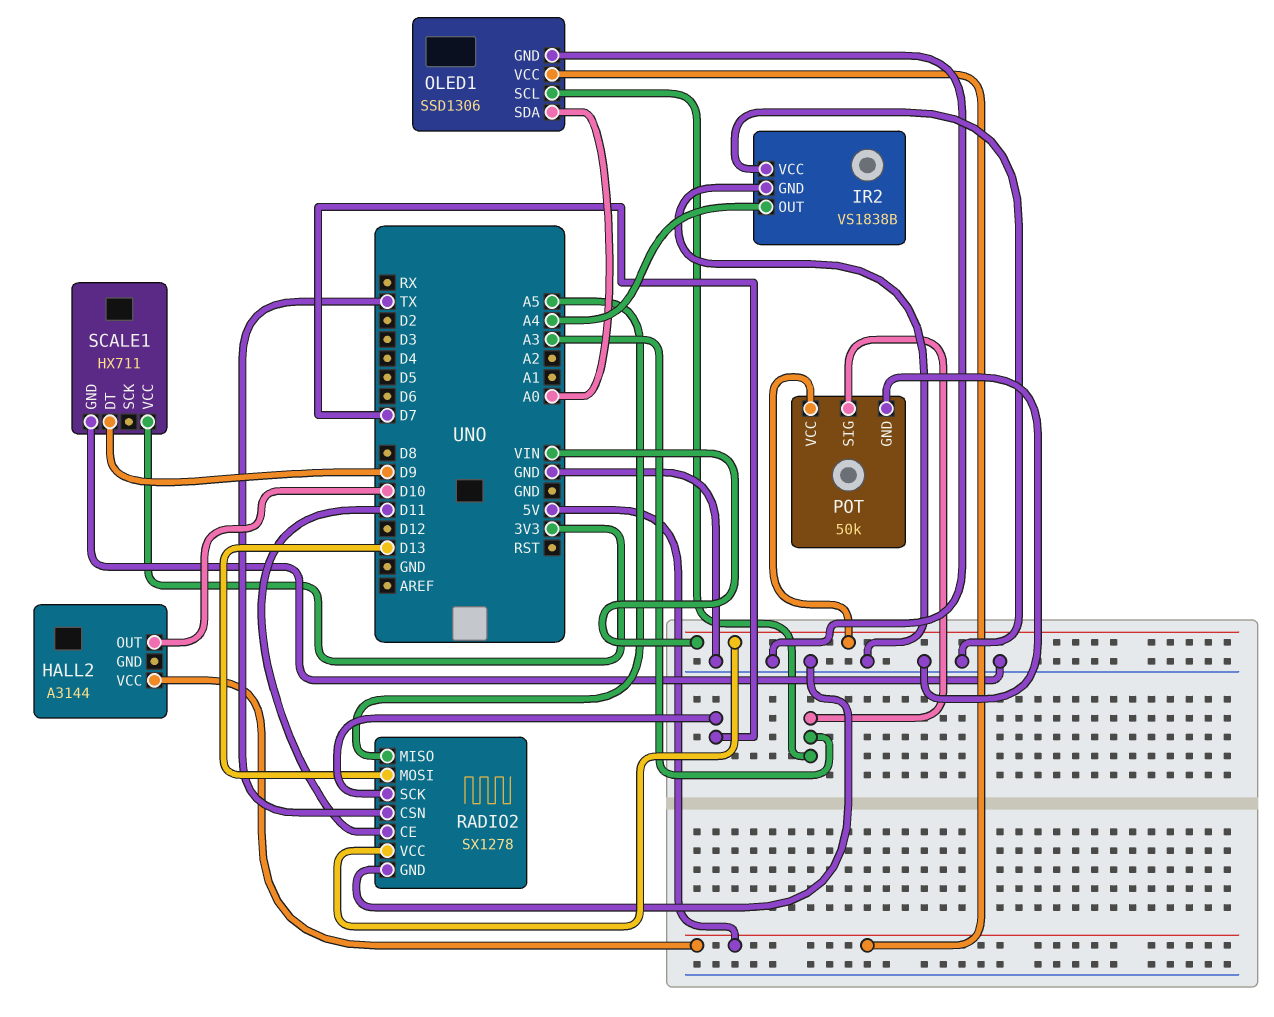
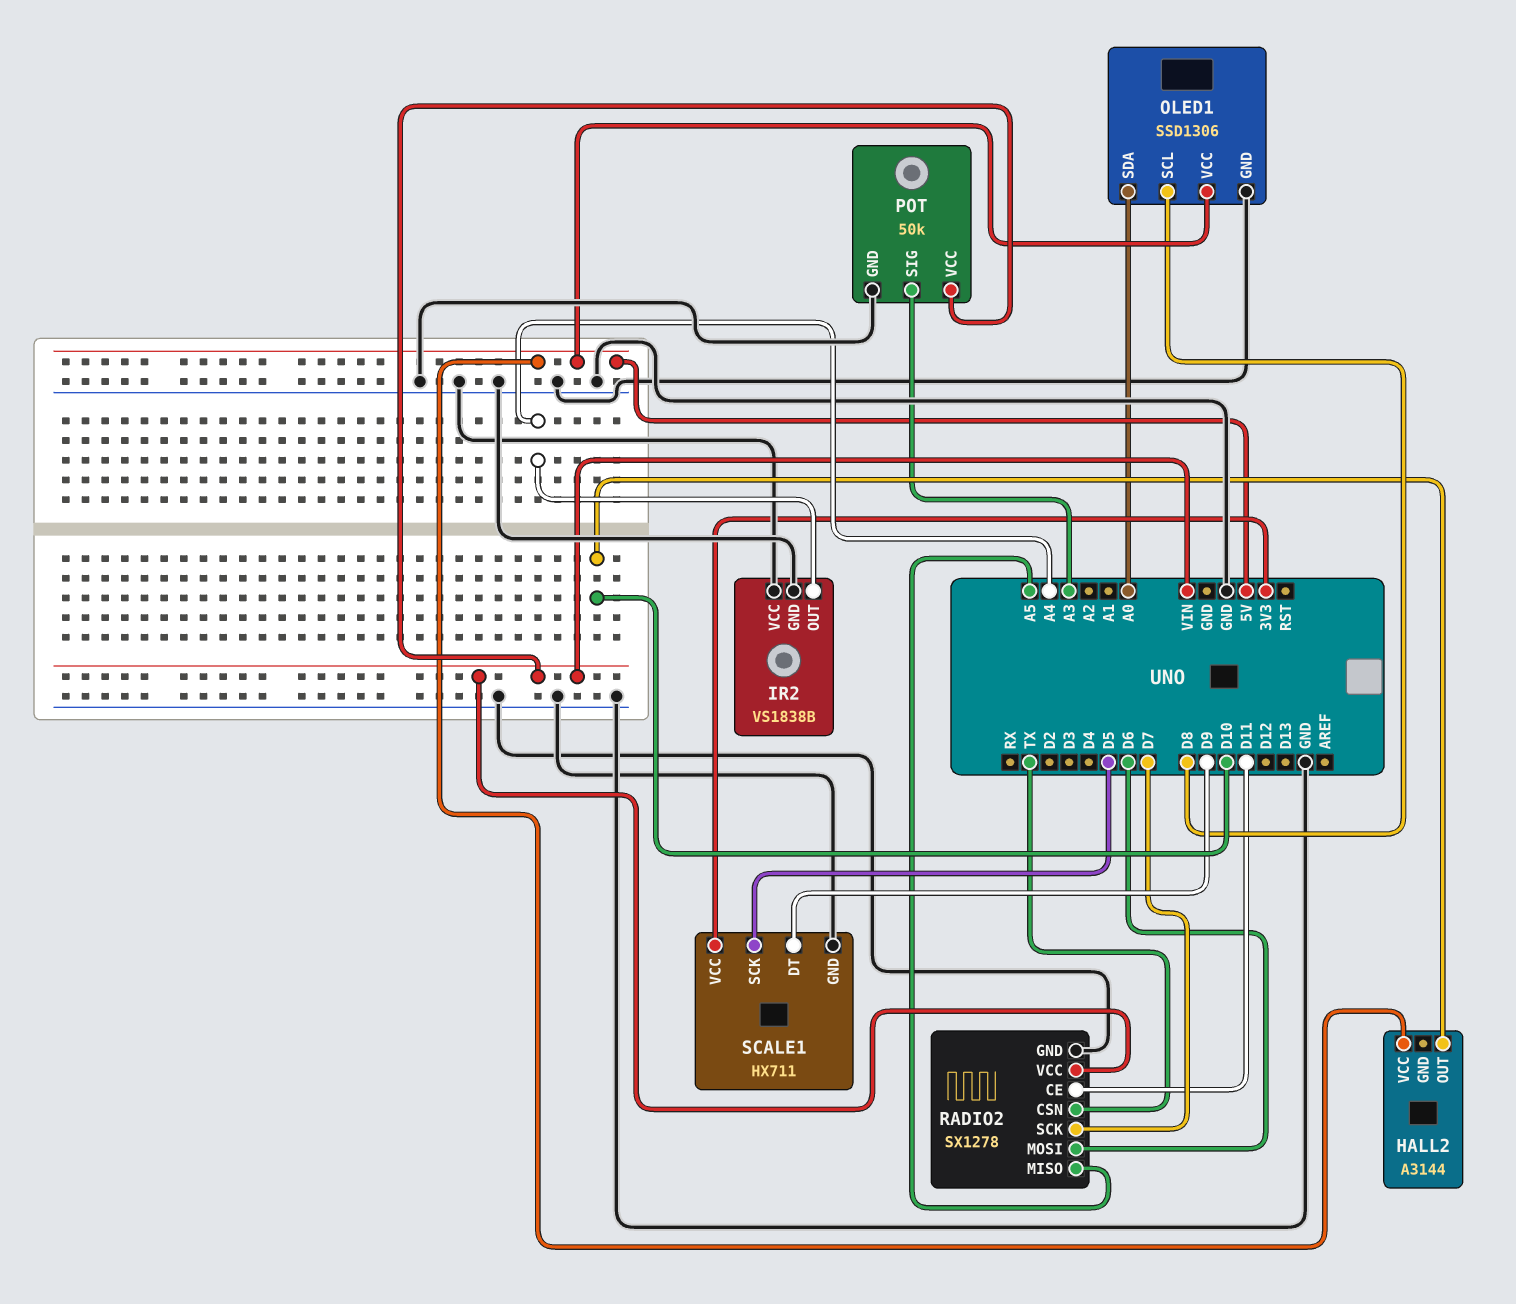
OLED1 pin SCL: A3 -> D8
RADIO2 pin MOSI: D13 -> D6
SCALE1 pin SCK: none -> D5

